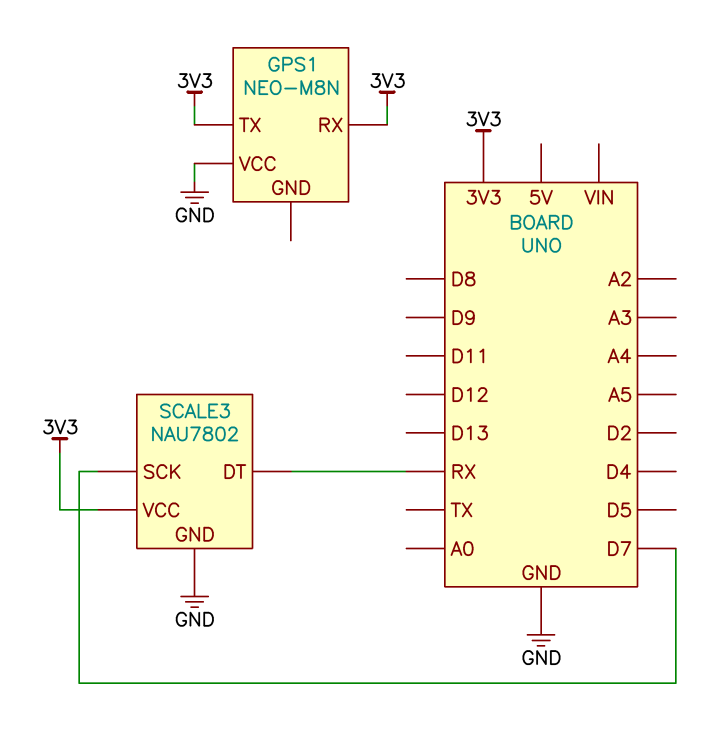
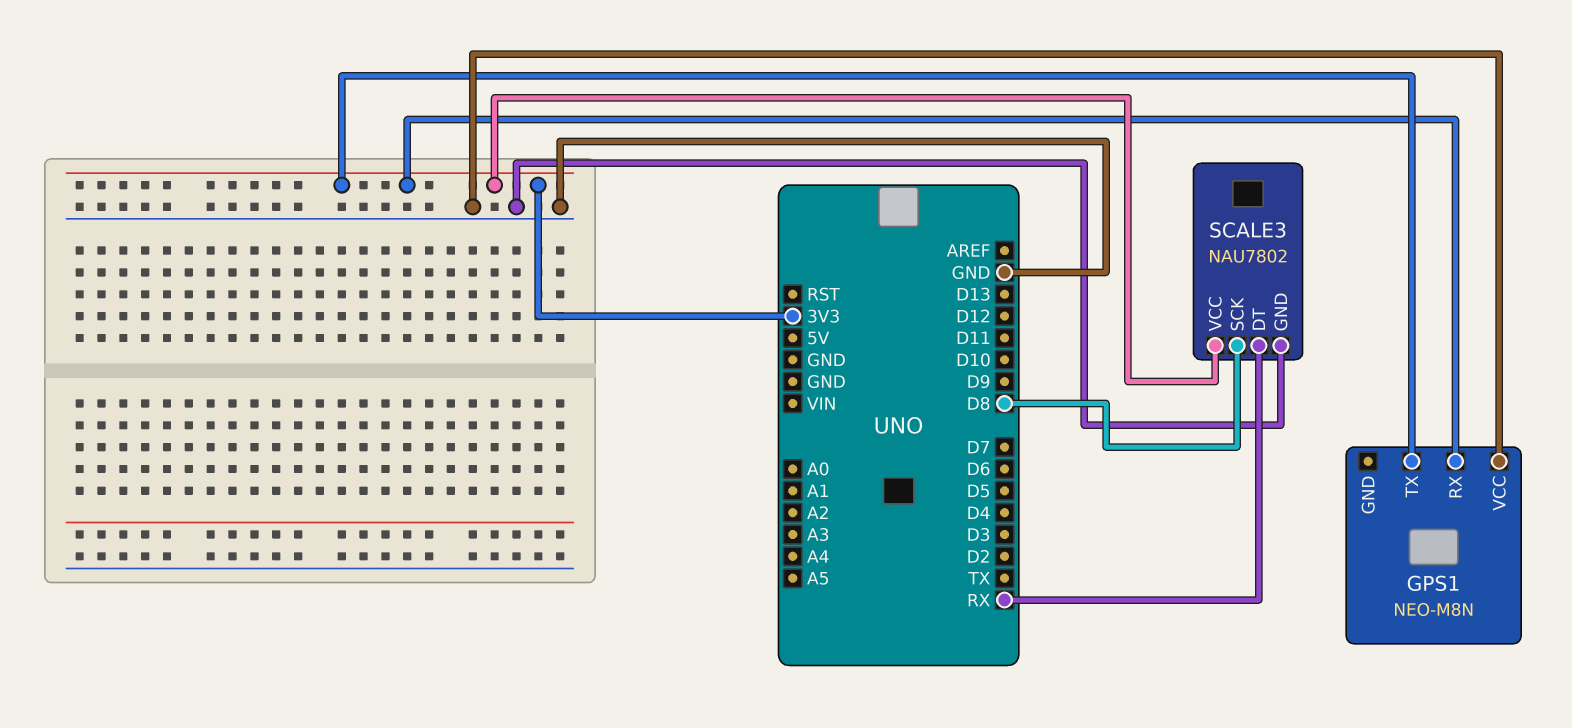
SCALE3 pin SCK: D7 -> D8

